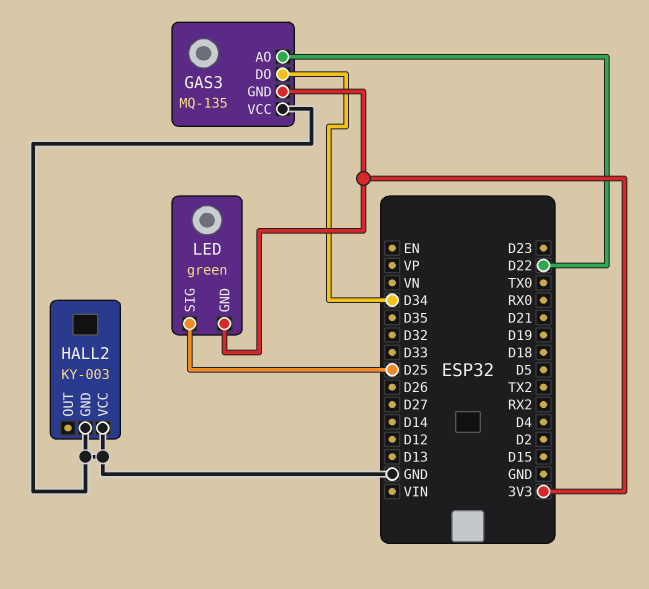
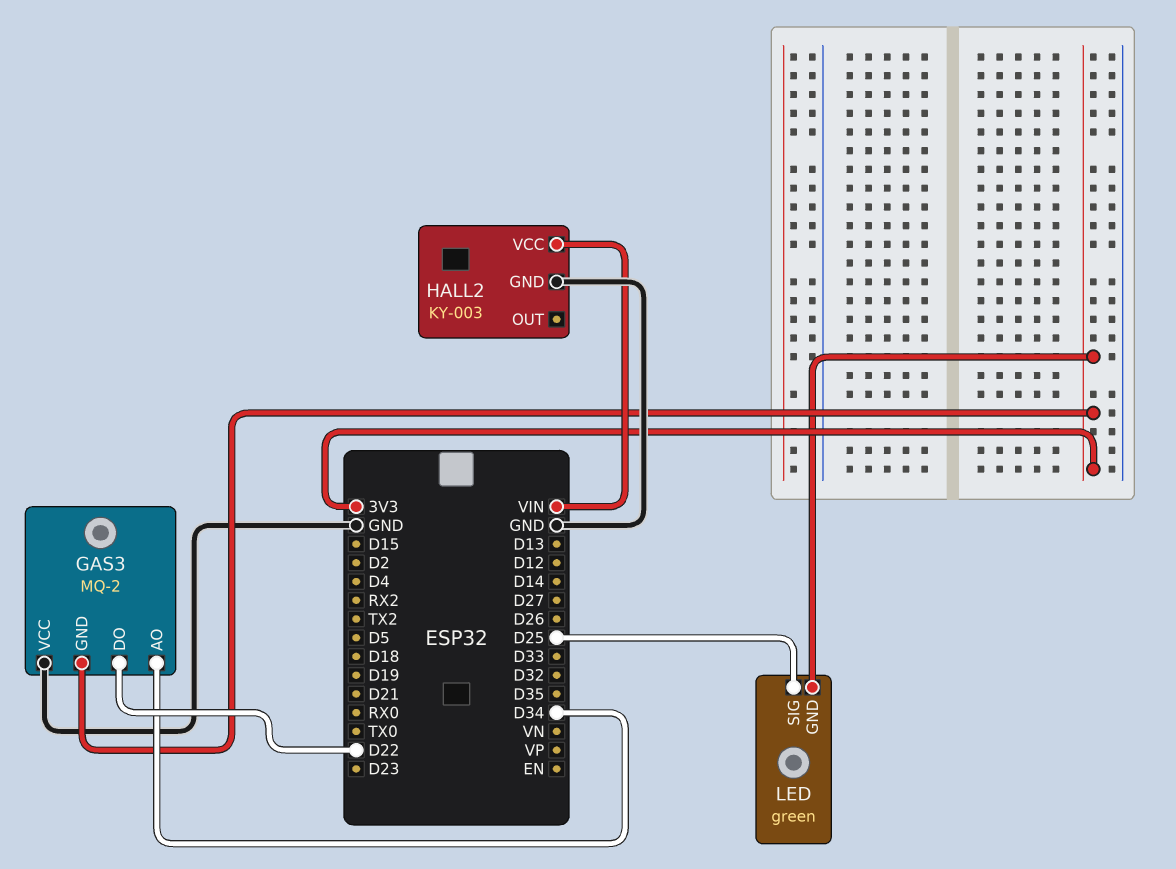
GAS3: MQ-135 -> MQ-2
GAS3 pin AO: D22 -> D34
GAS3 pin DO: D34 -> D22
HALL2 pin VCC: GND -> VIN

